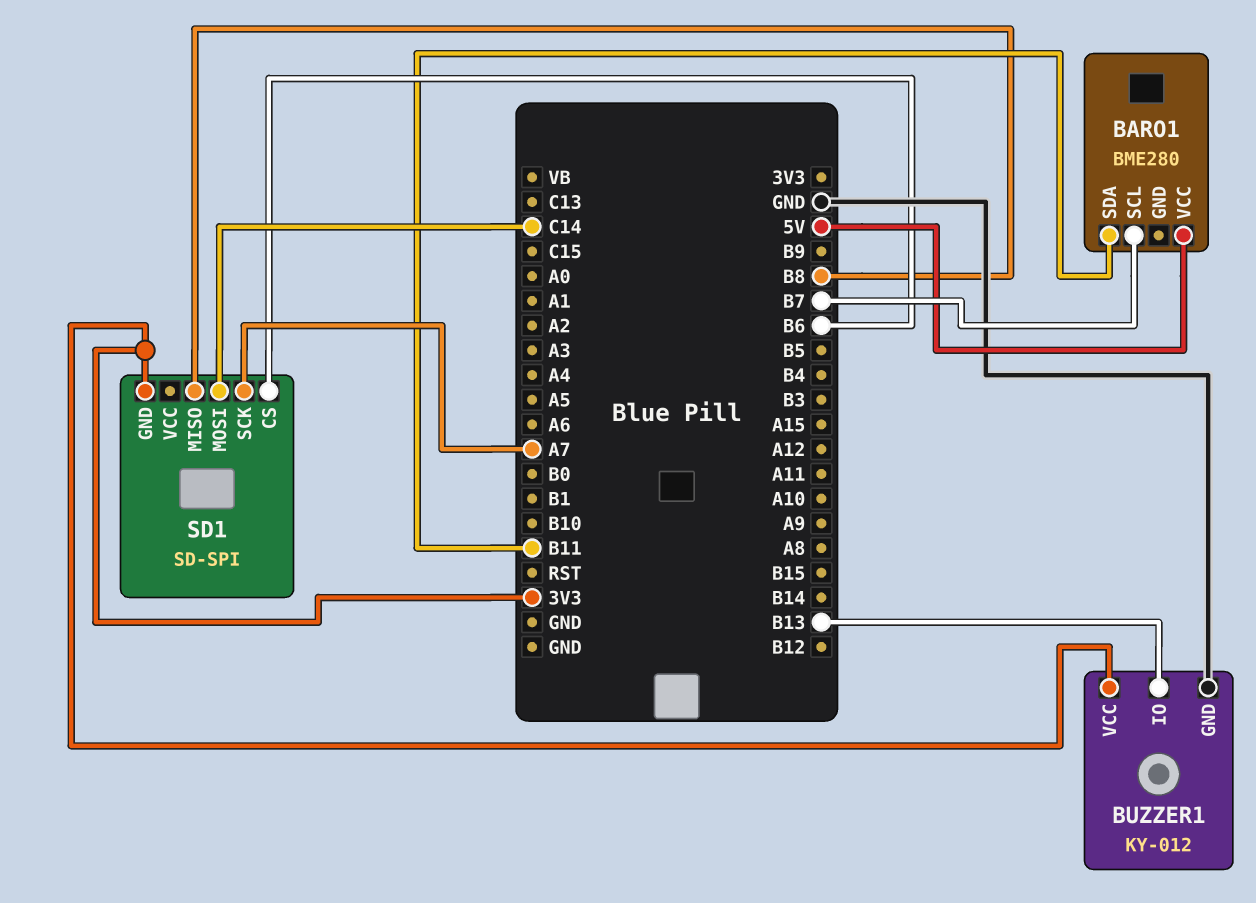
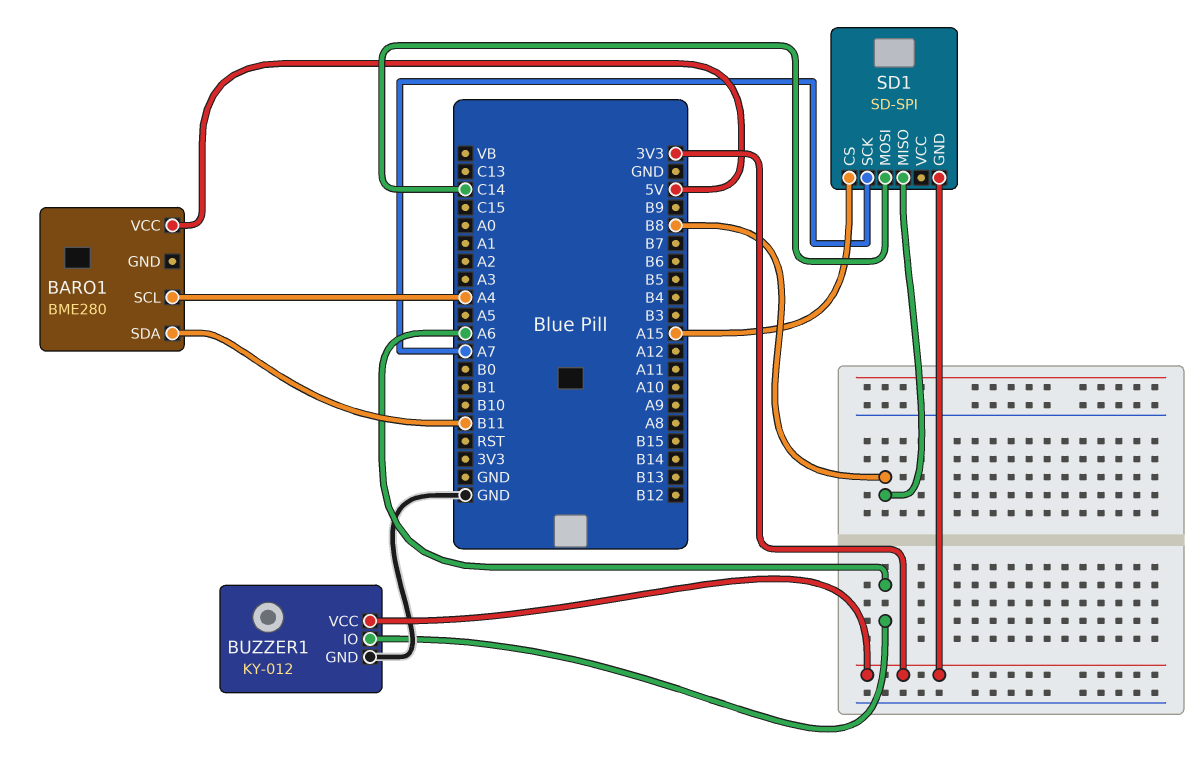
BARO1 pin SCL: B7 -> A4
BUZZER1 pin IO: B13 -> A6
SD1 pin CS: B6 -> A15

